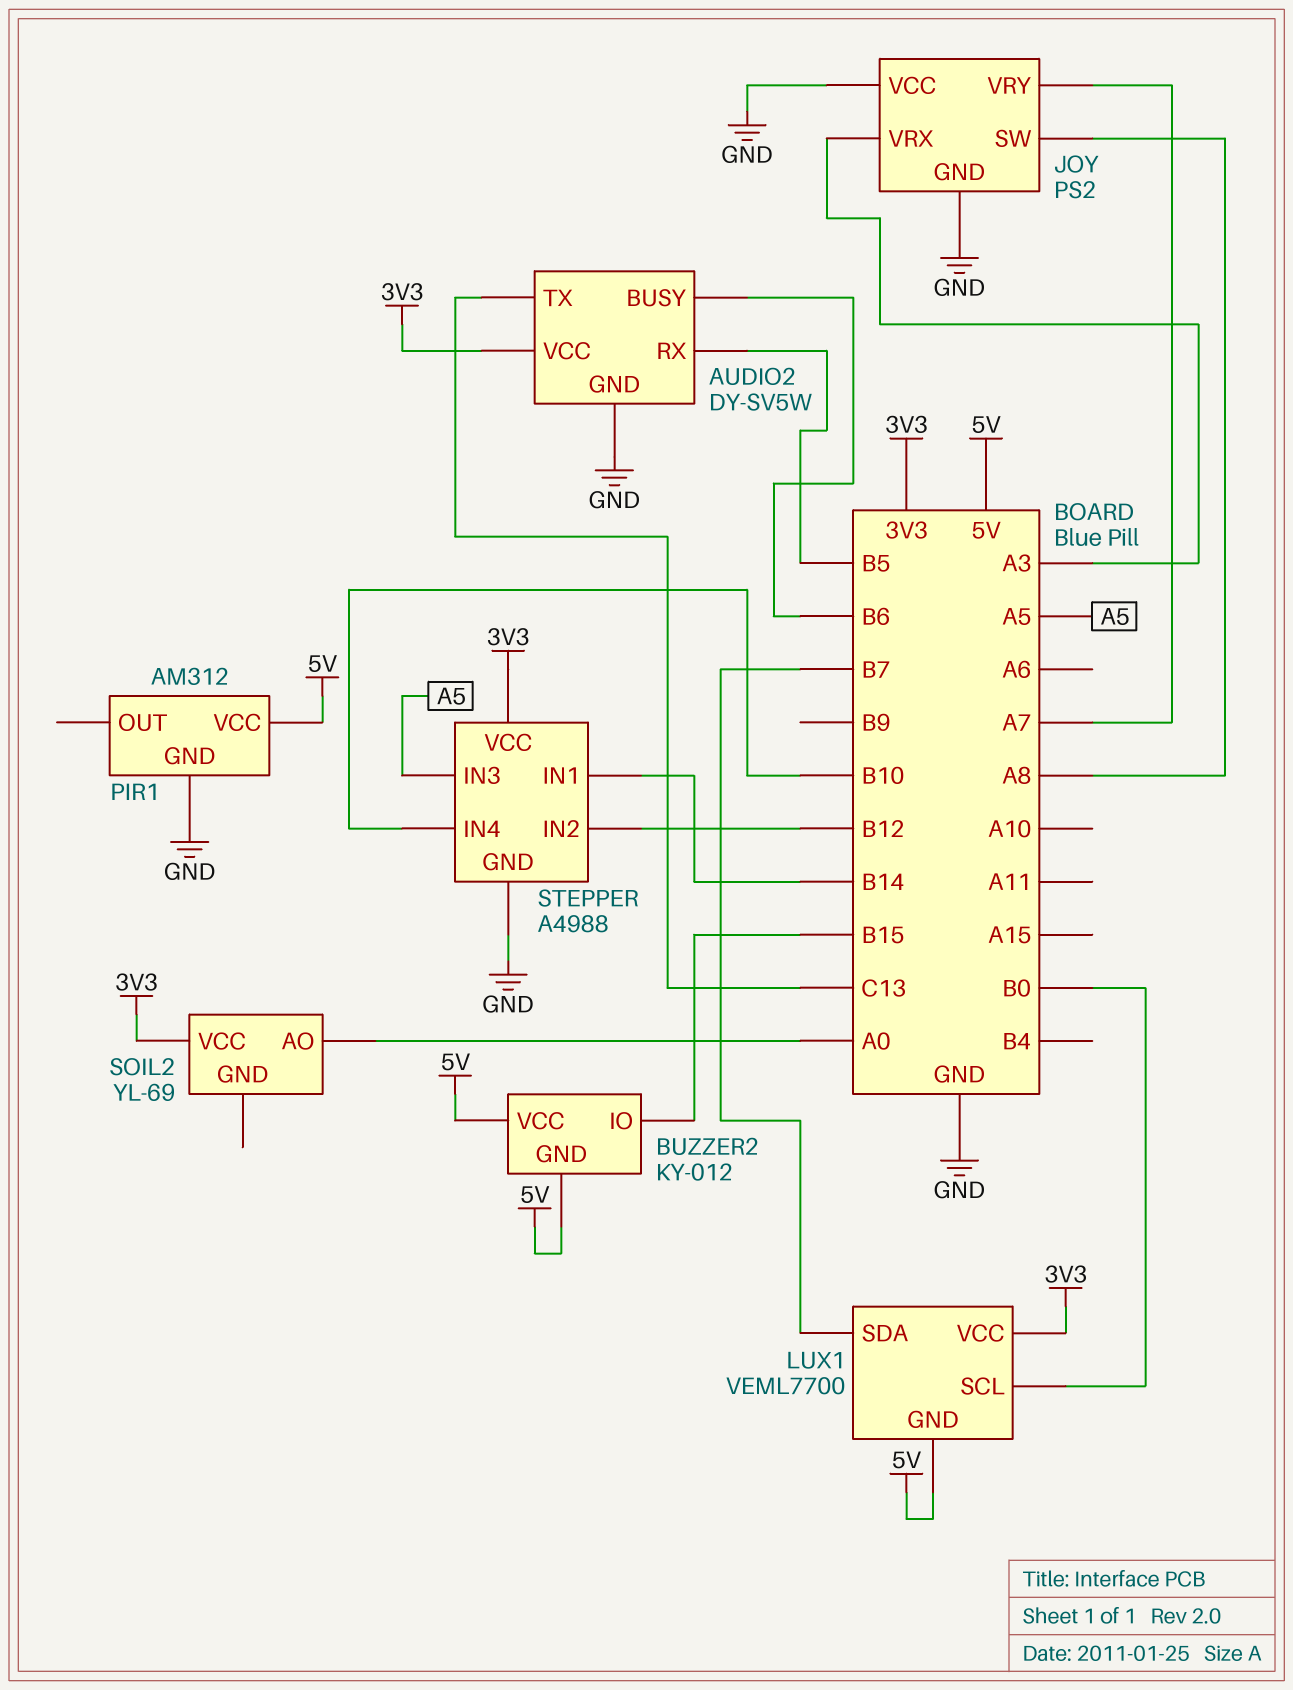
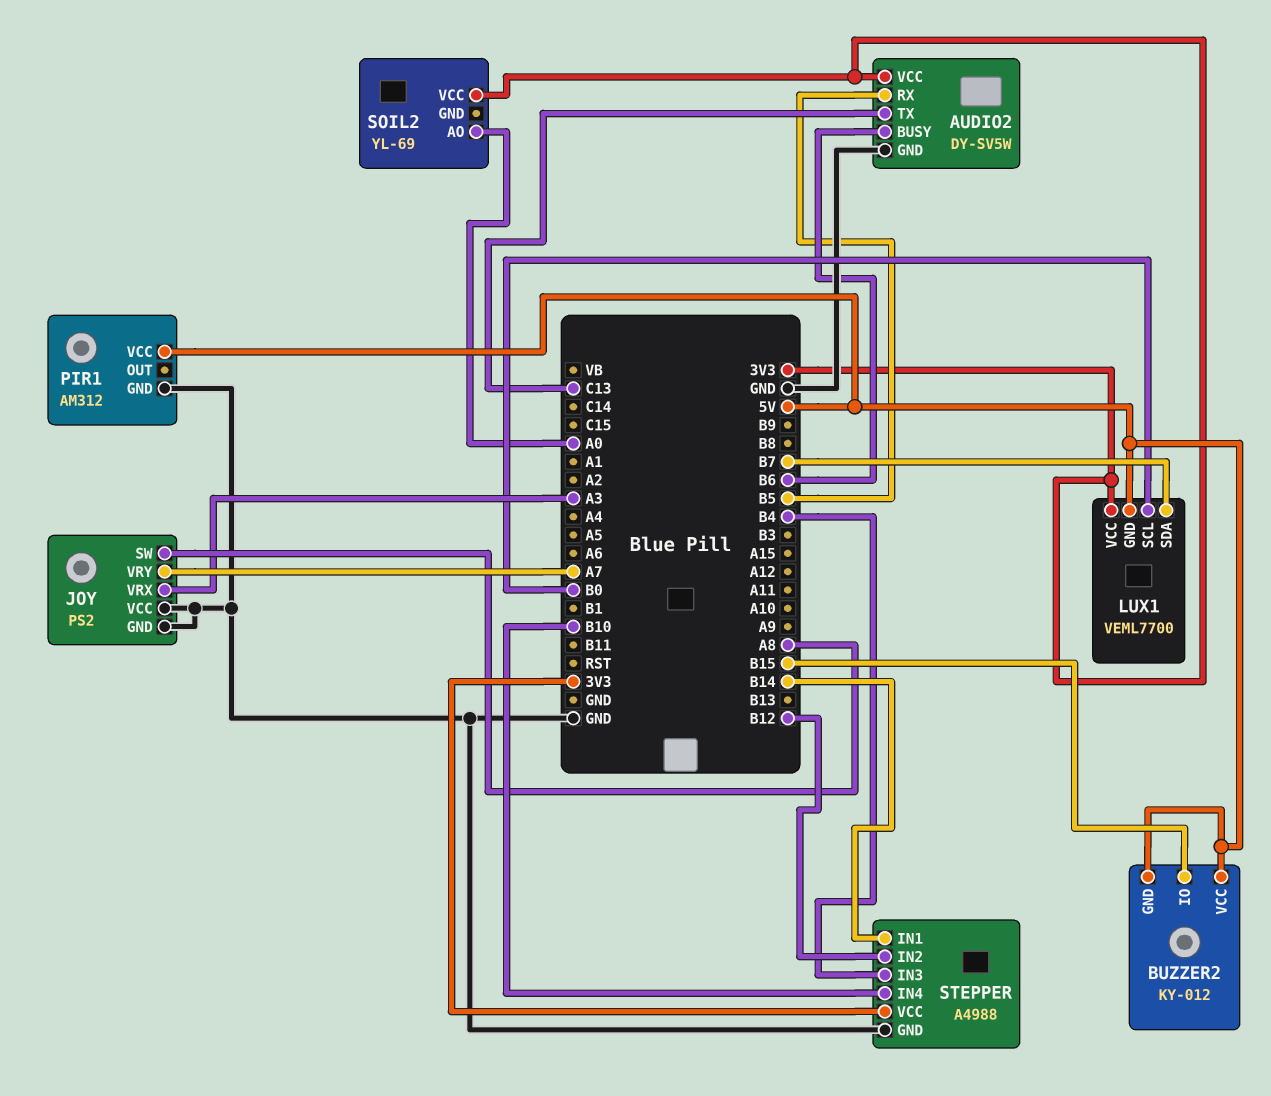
STEPPER pin IN3: A5 -> B4

